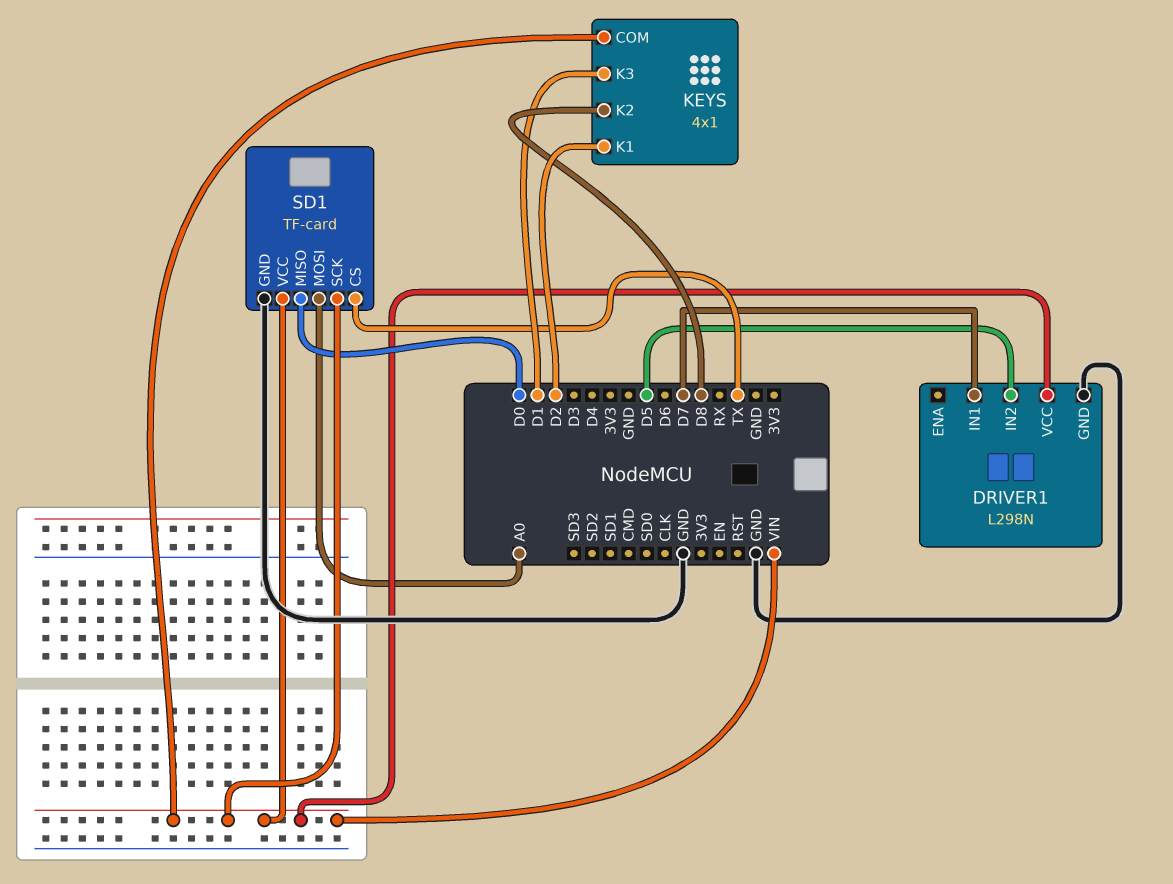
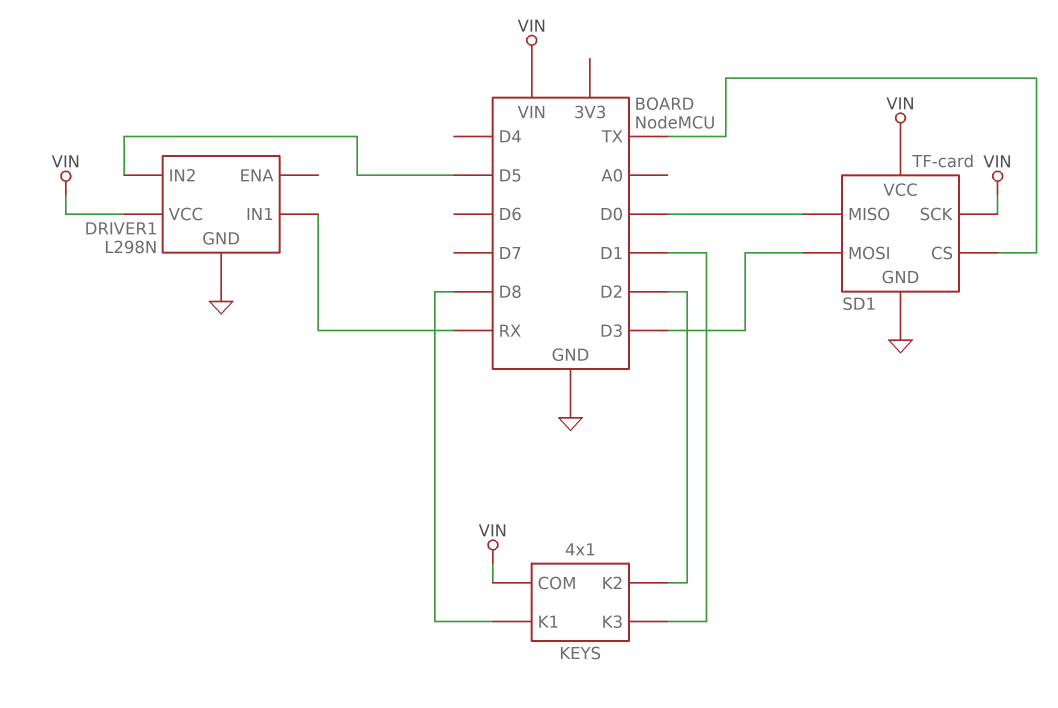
DRIVER1 pin IN1: D7 -> RX
KEYS pin K1: D2 -> D8
KEYS pin K2: D8 -> D2
SD1 pin MOSI: A0 -> D3

